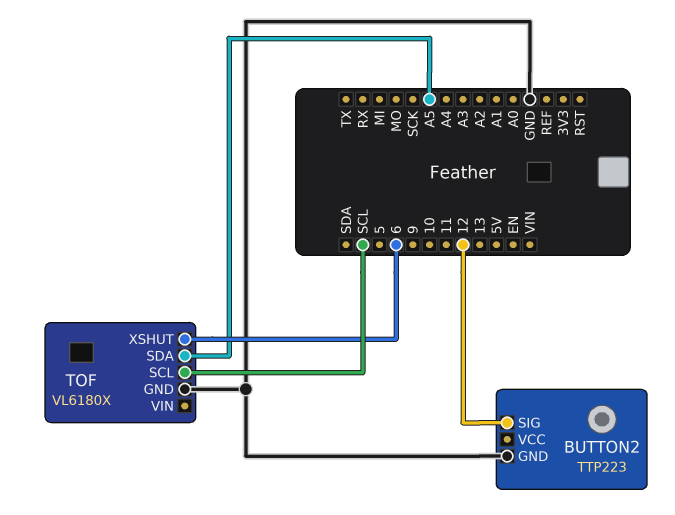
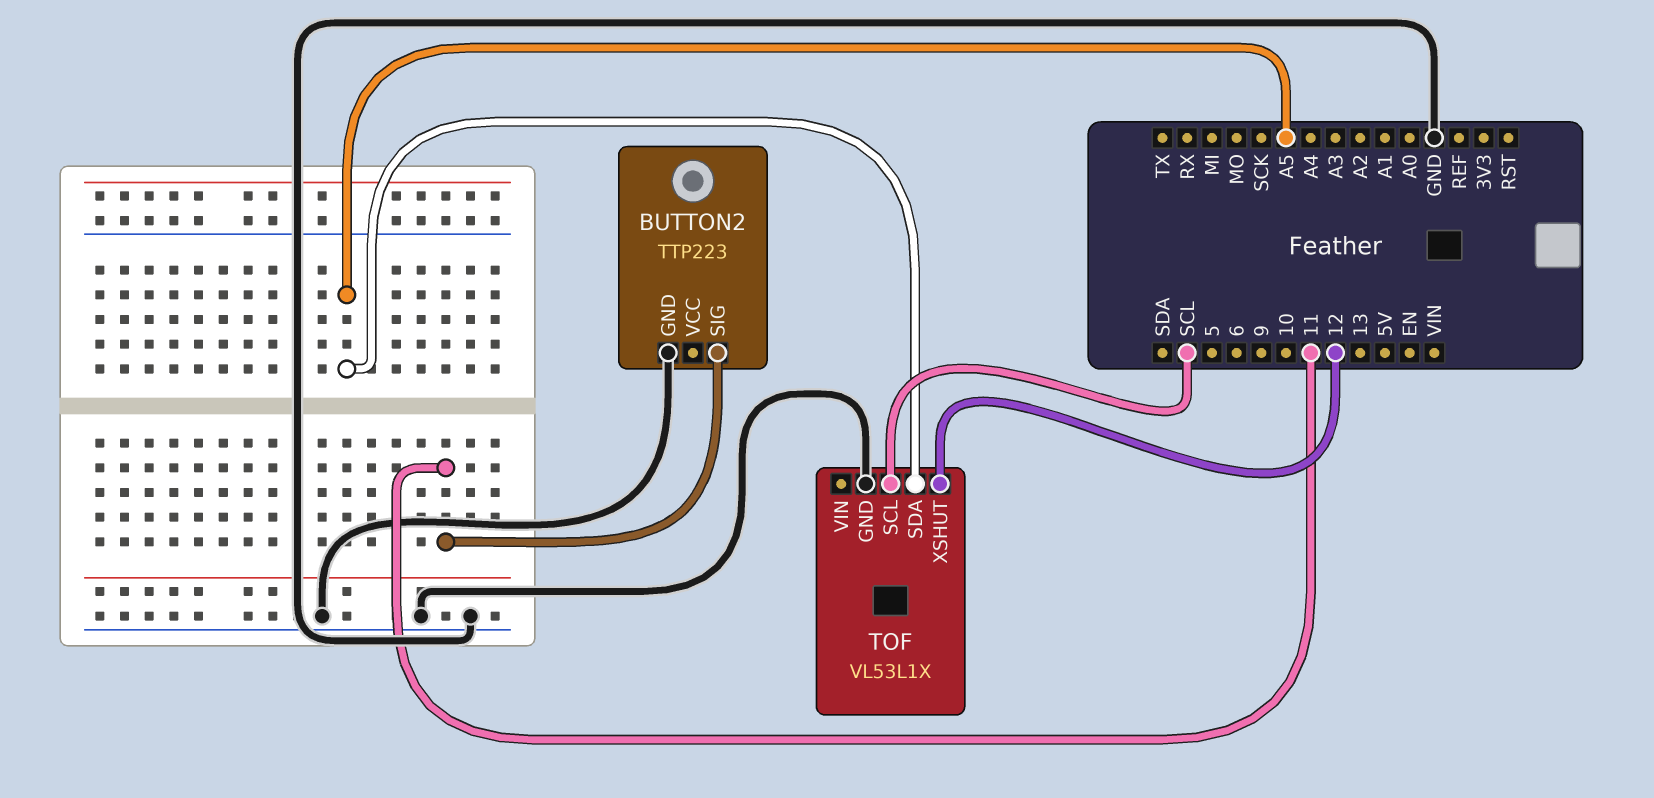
BUTTON2 pin SIG: 12 -> 11
TOF: VL6180X -> VL53L1X
TOF pin XSHUT: 6 -> 12

